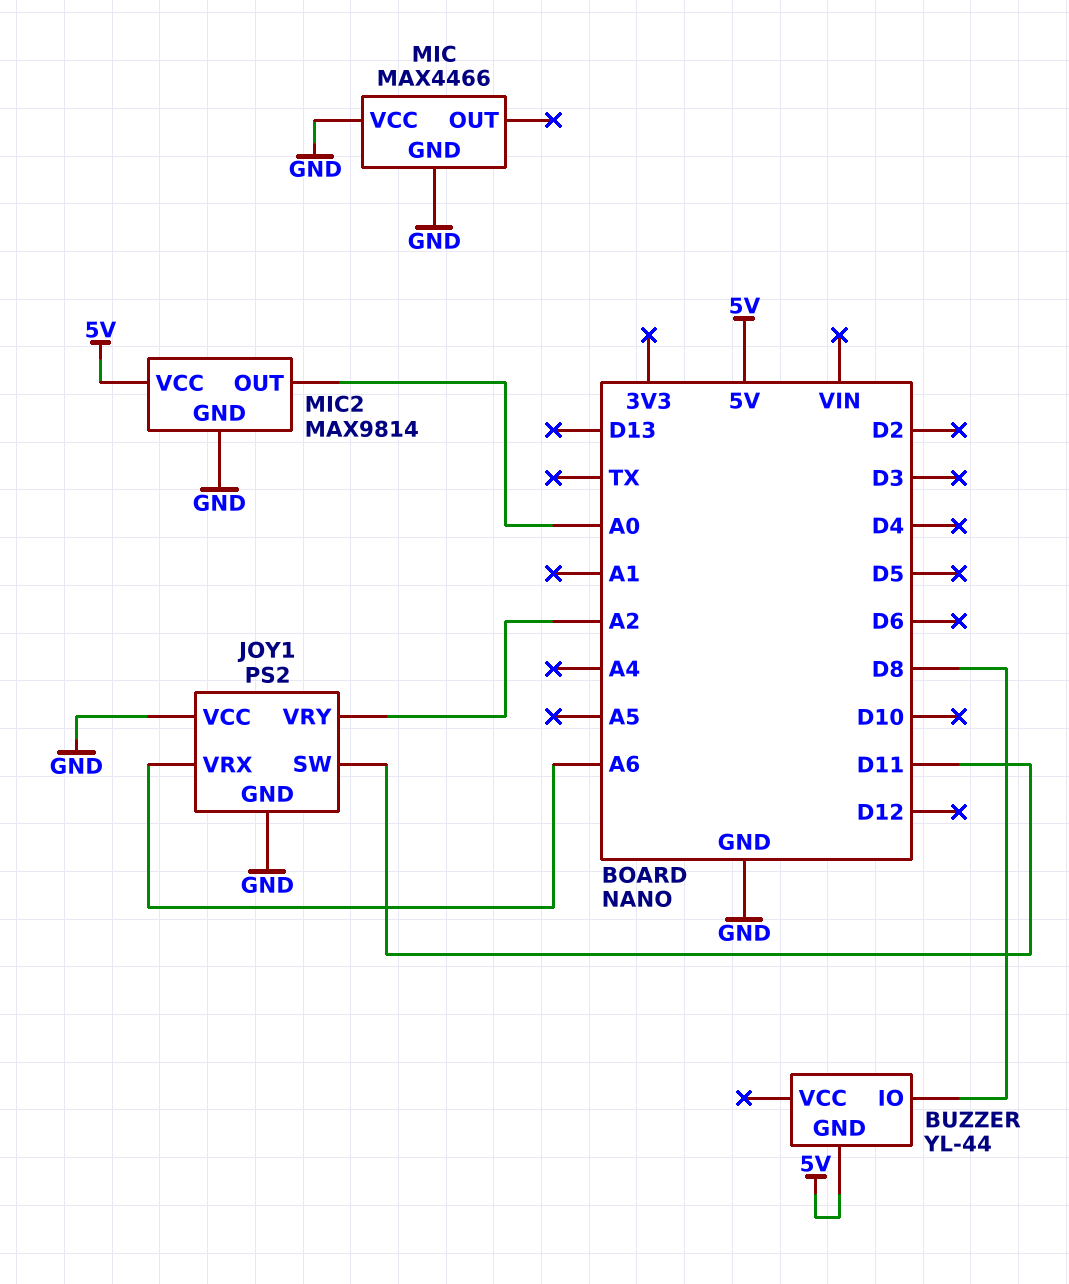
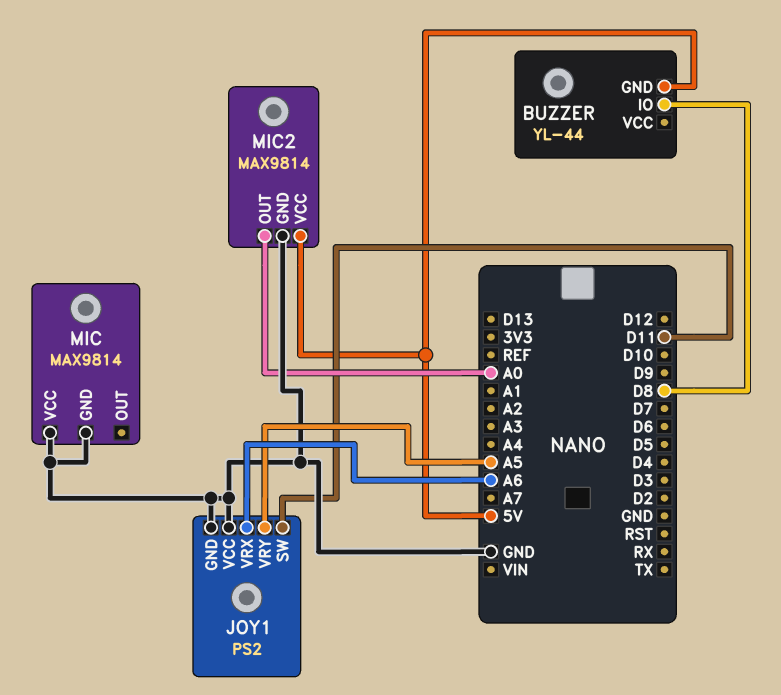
JOY1 pin VRY: A2 -> A5
MIC: MAX4466 -> MAX9814

